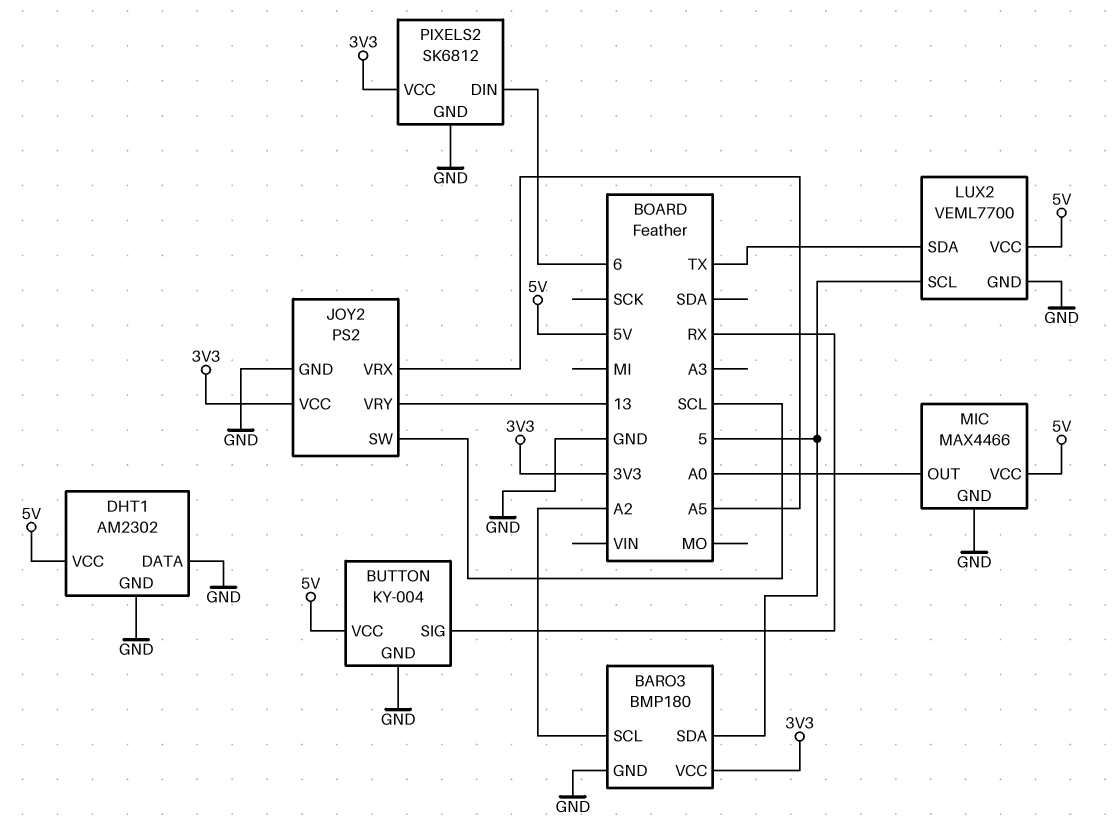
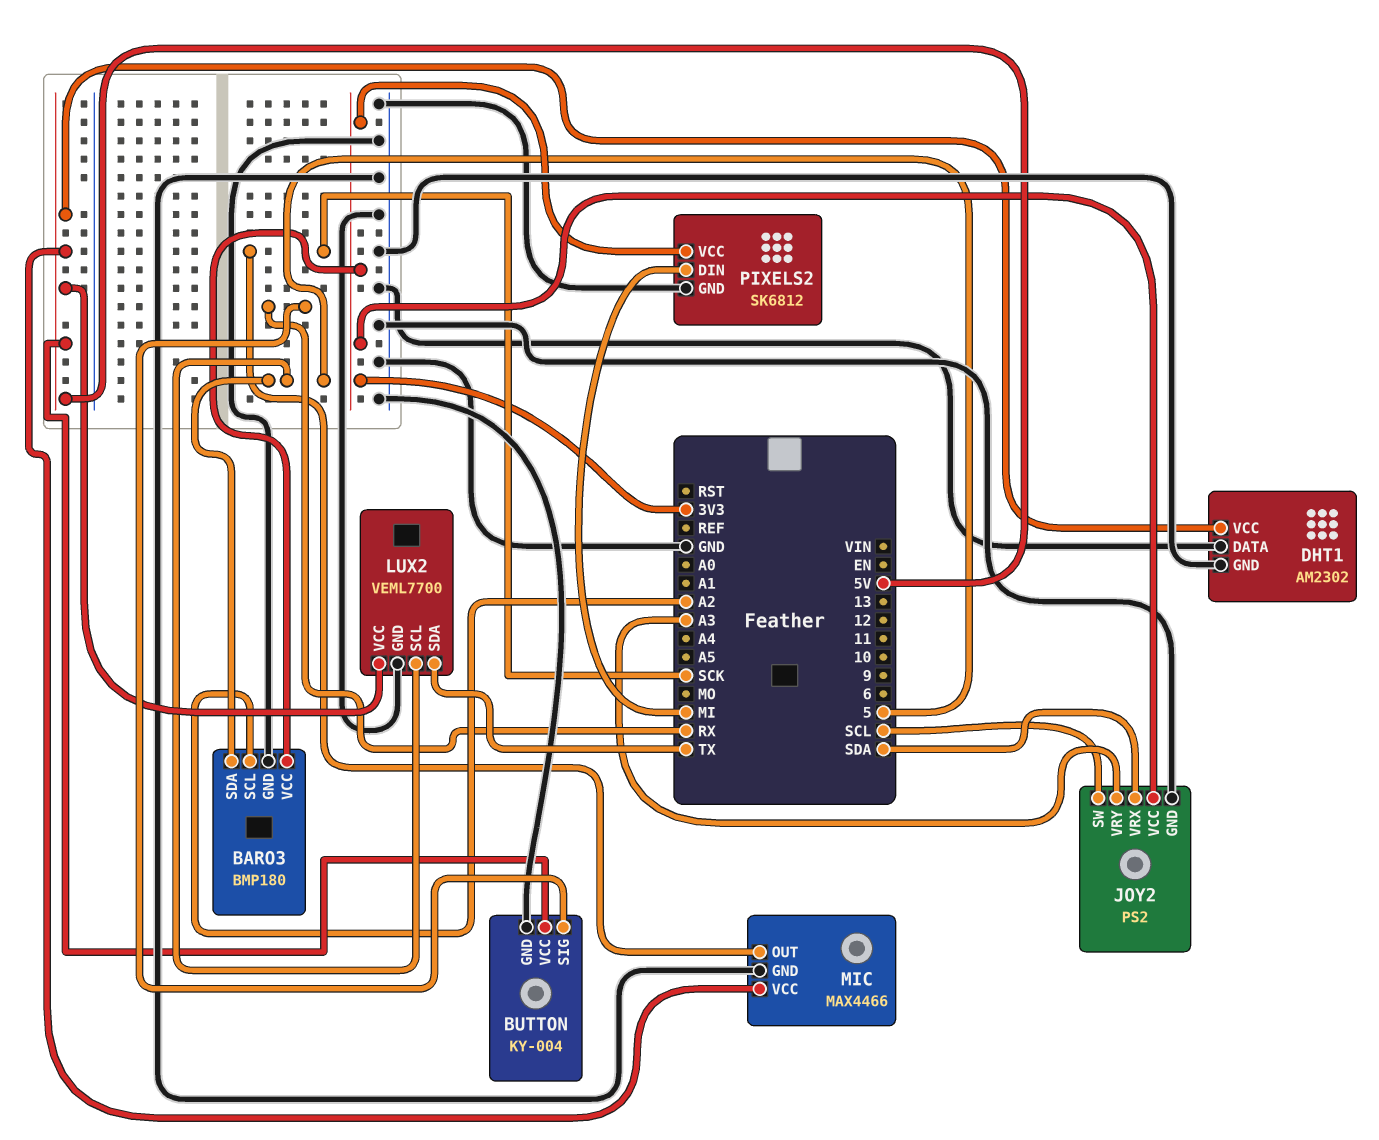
JOY2 pin VRX: A5 -> SDA
JOY2 pin VRY: 13 -> A3
MIC pin OUT: A0 -> SCK
PIXELS2 pin DIN: 6 -> MI

